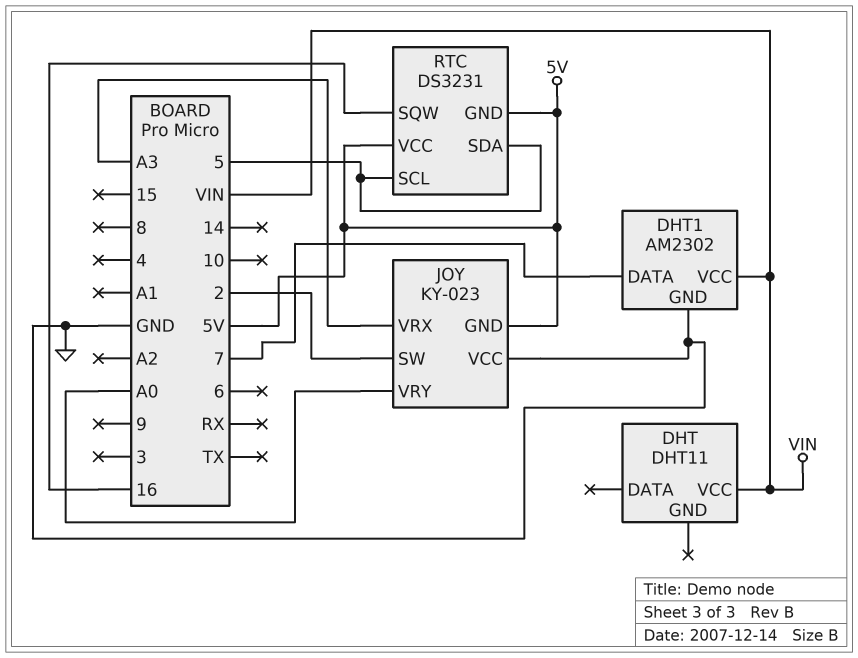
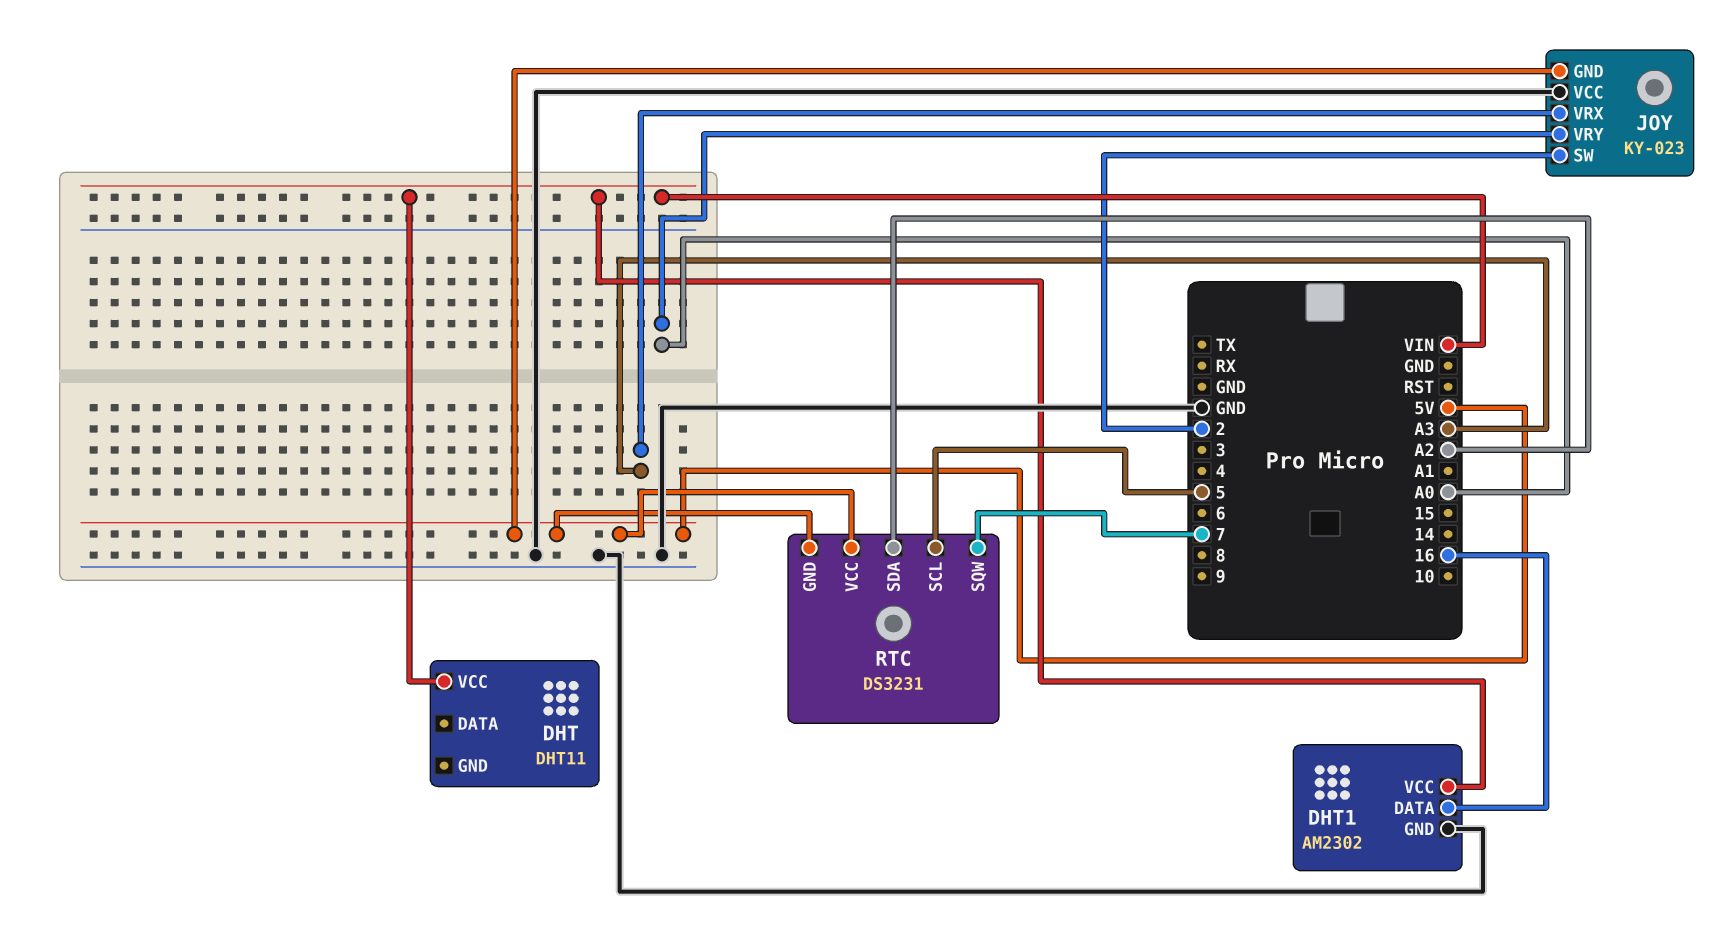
DHT1 pin DATA: 7 -> 16
RTC pin SDA: 5 -> A2
RTC pin SQW: 16 -> 7

